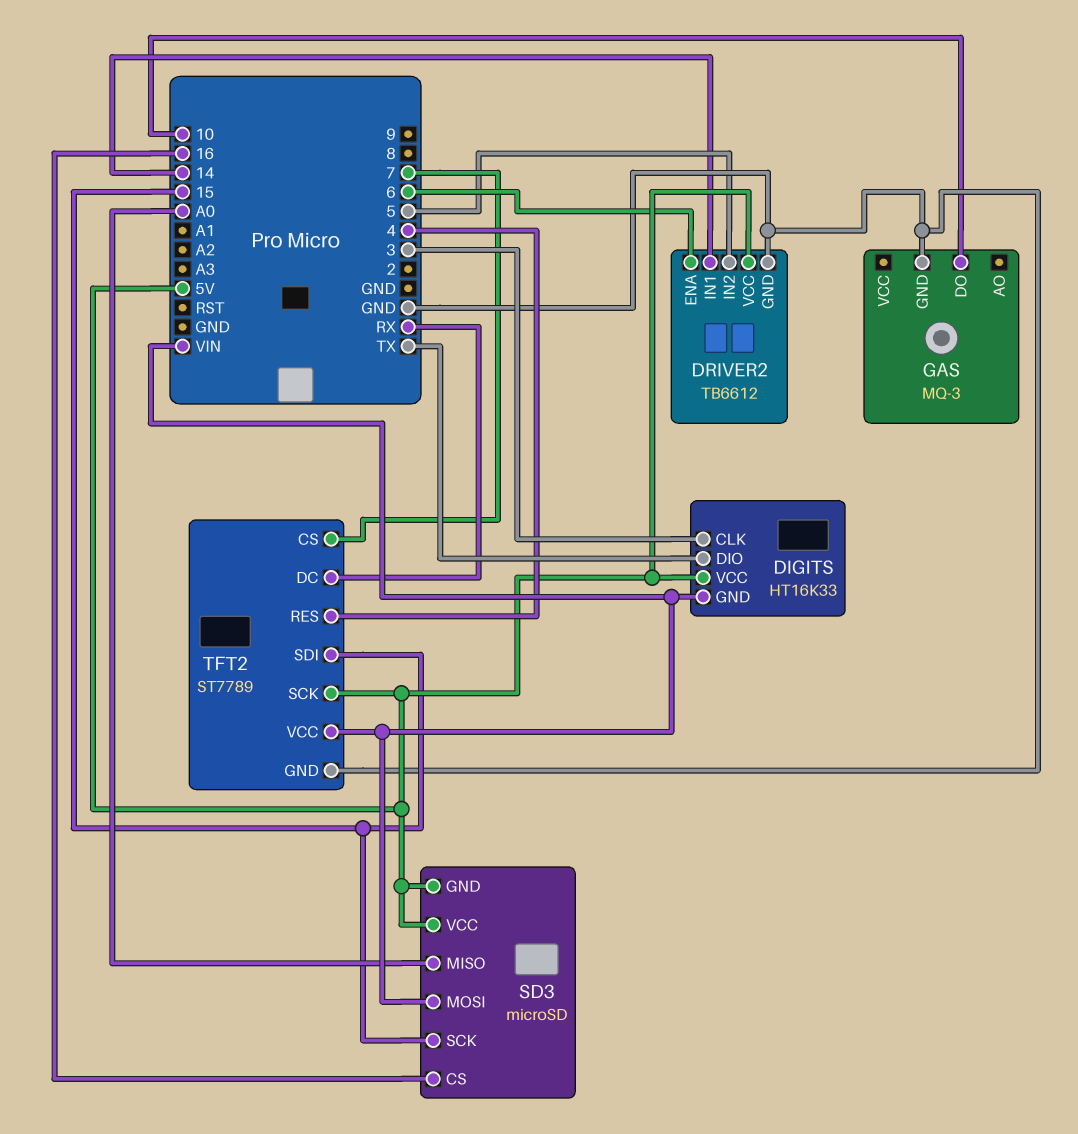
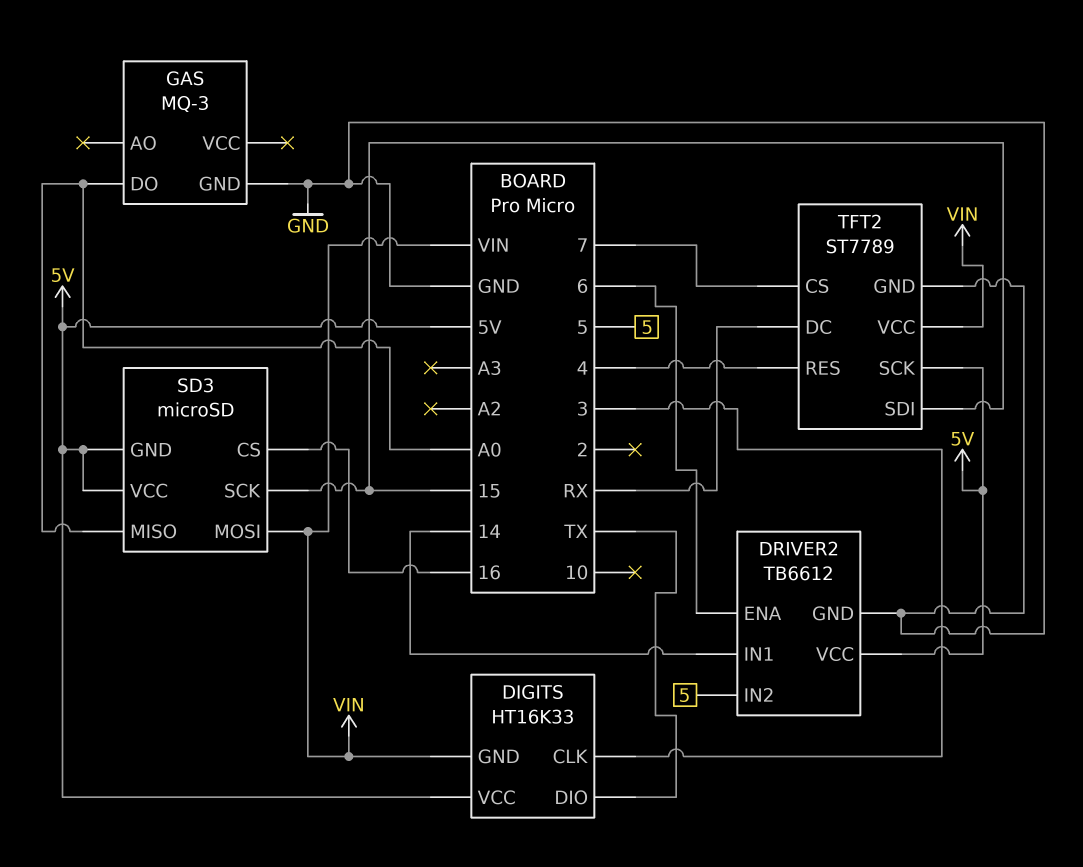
GAS pin DO: 10 -> A0

